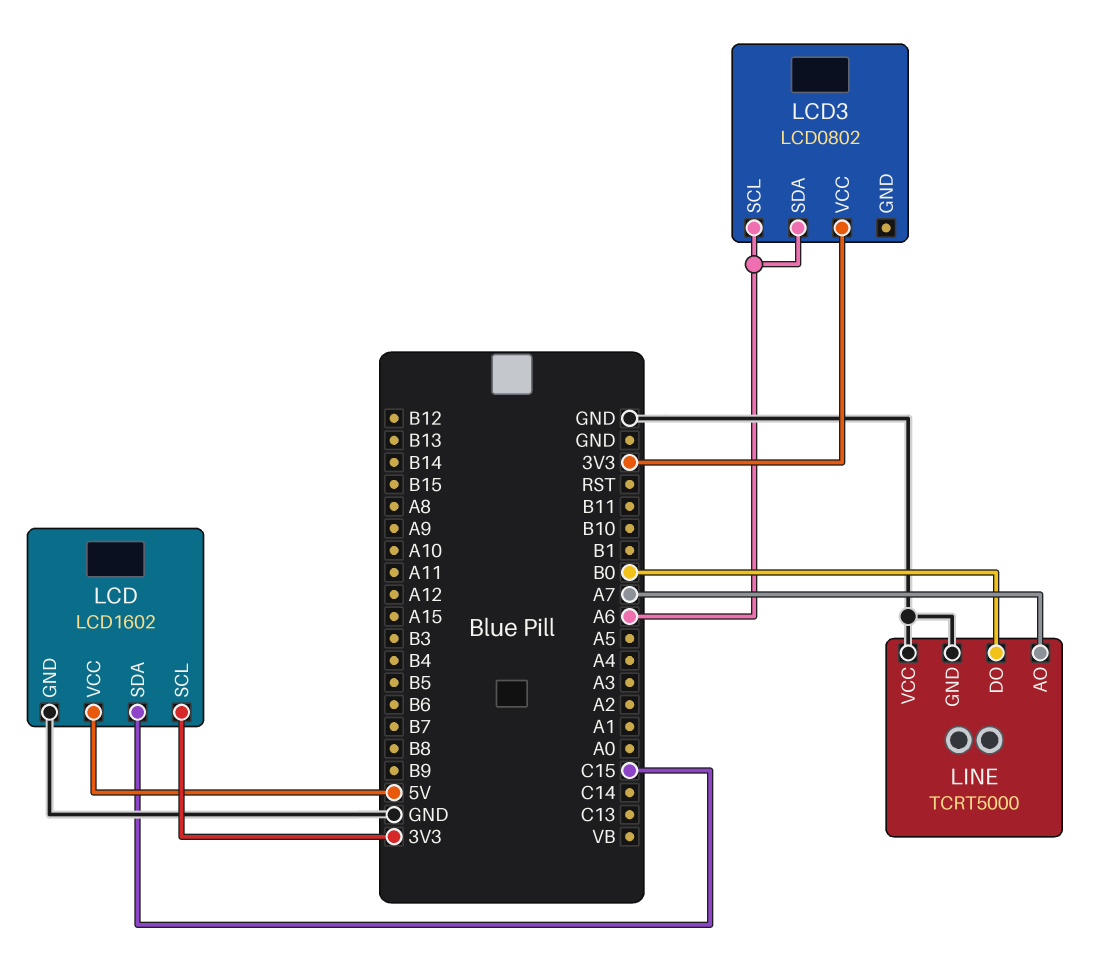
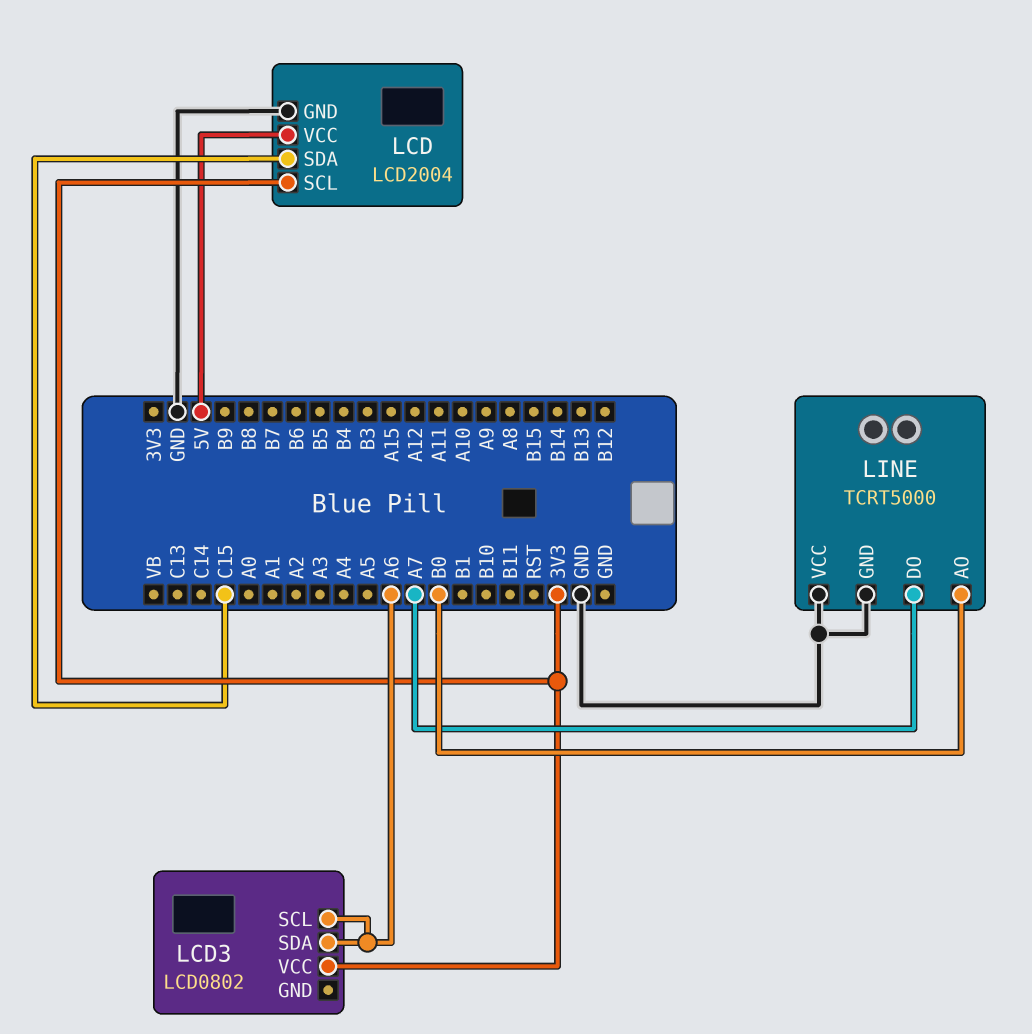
LCD: LCD1602 -> LCD2004
LINE pin AO: A7 -> B0
LINE pin DO: B0 -> A7

